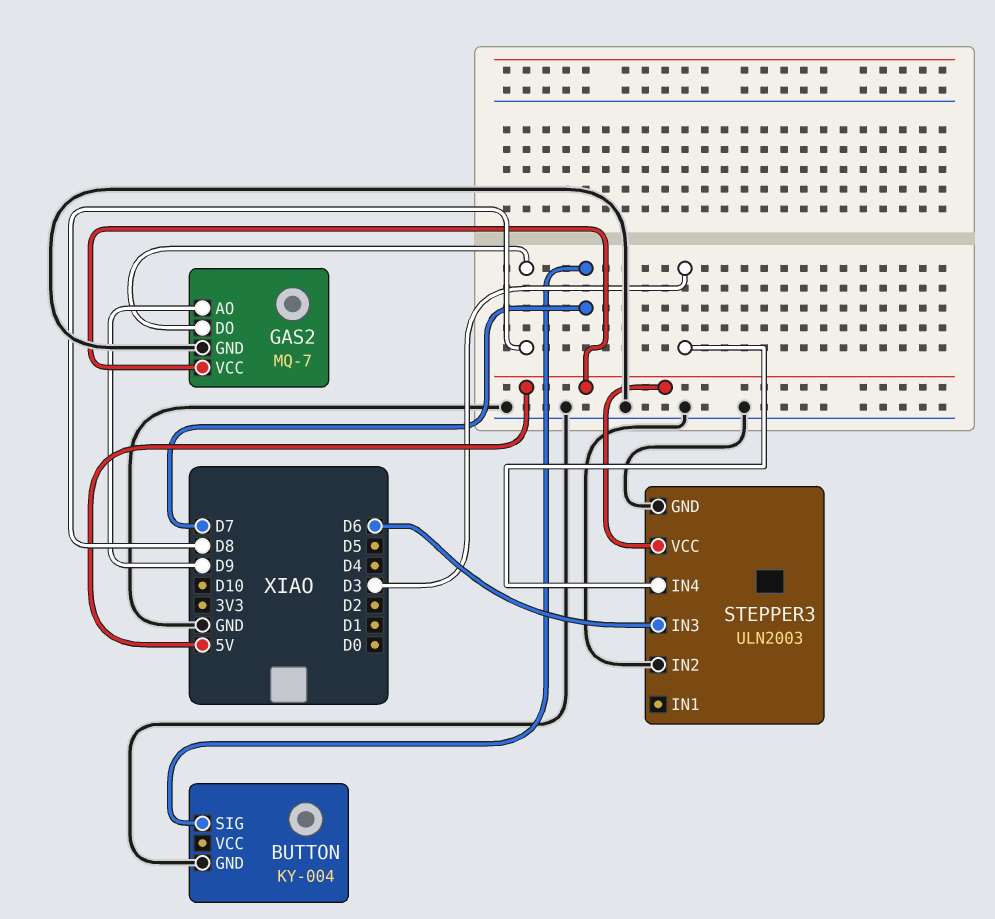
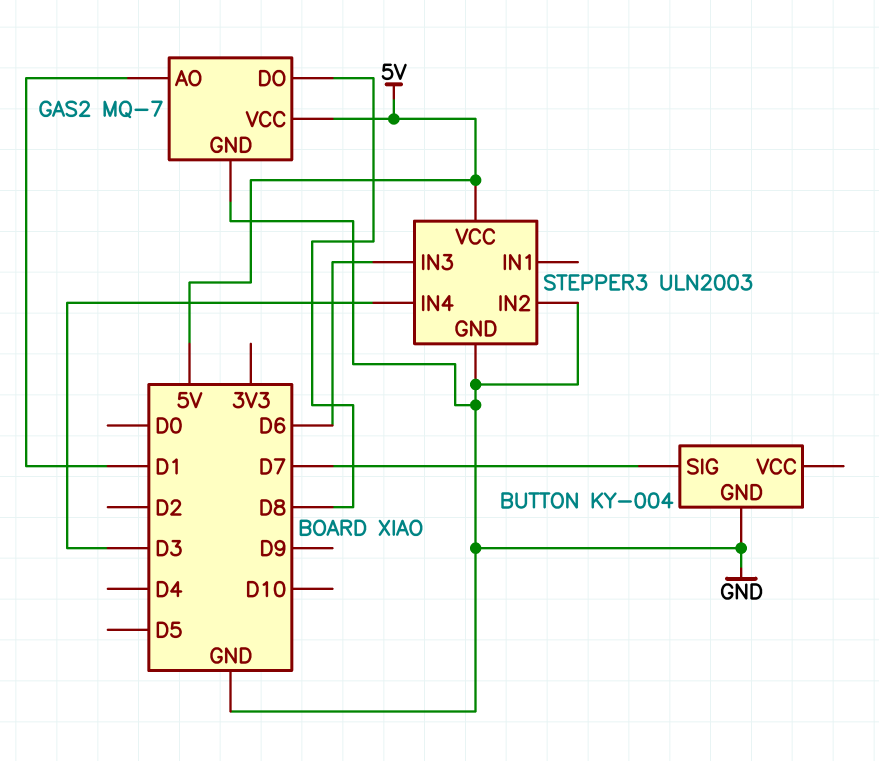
GAS2 pin AO: D9 -> D1

